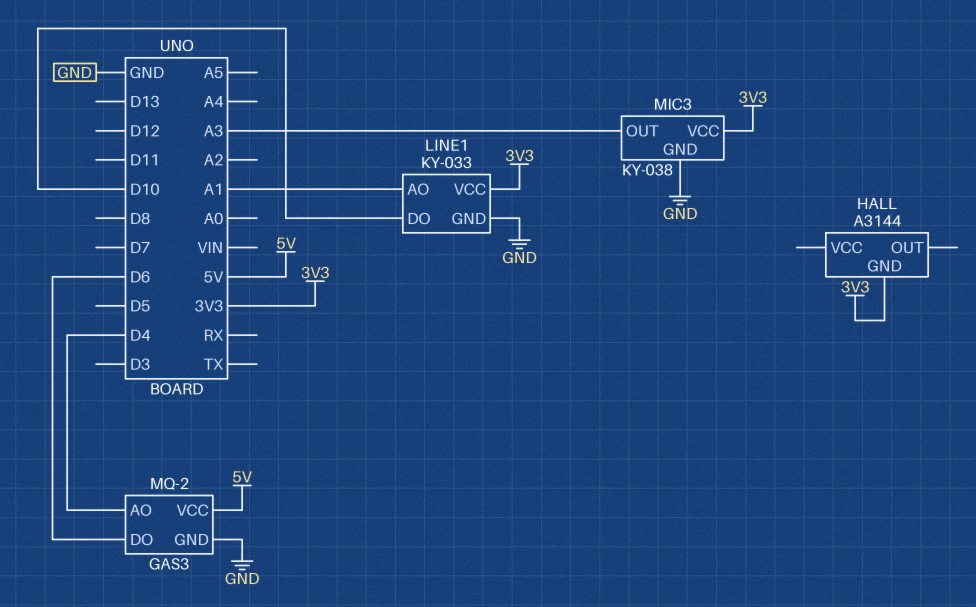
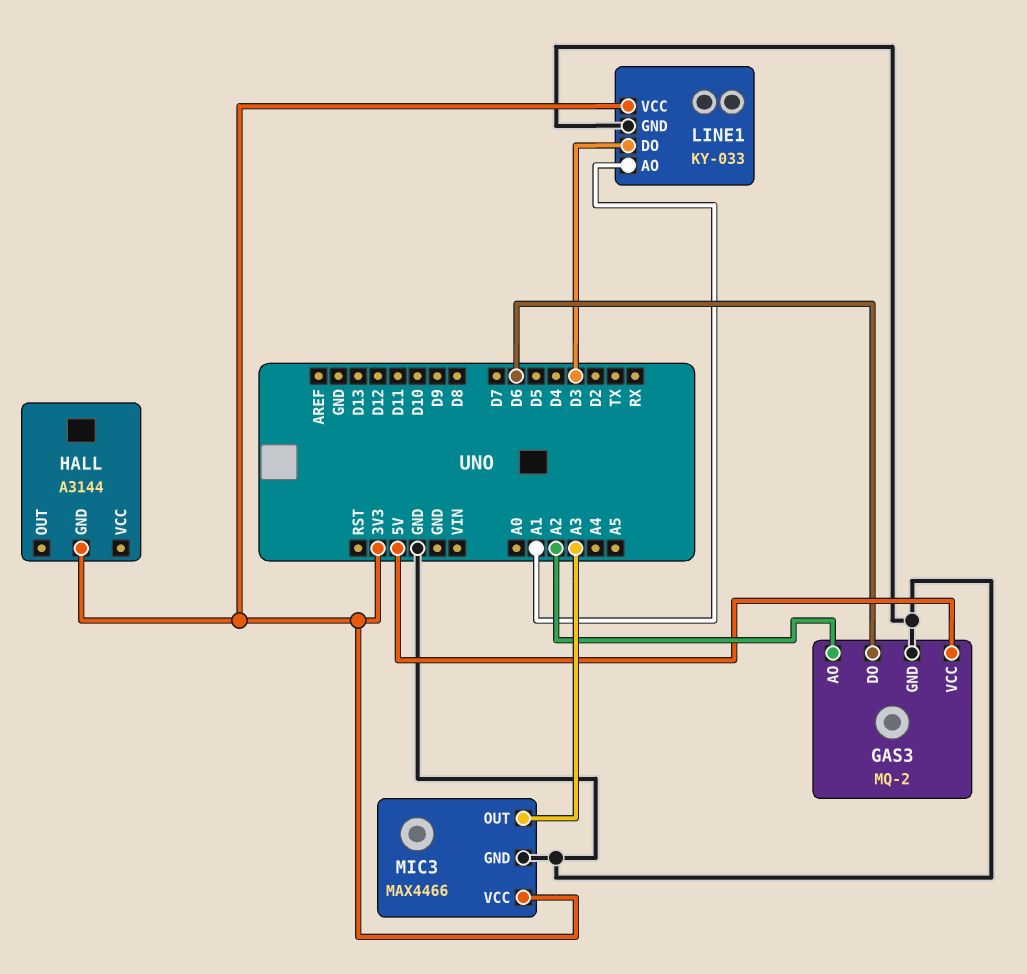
GAS3 pin AO: D4 -> A2
LINE1 pin DO: D10 -> D3
MIC3: KY-038 -> MAX4466

